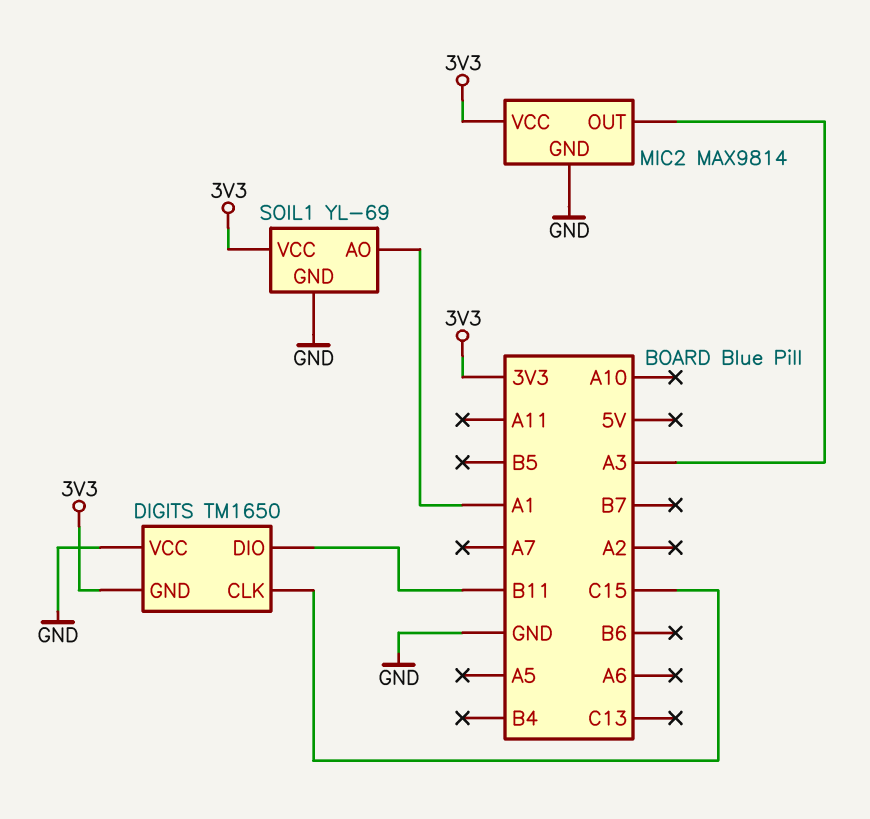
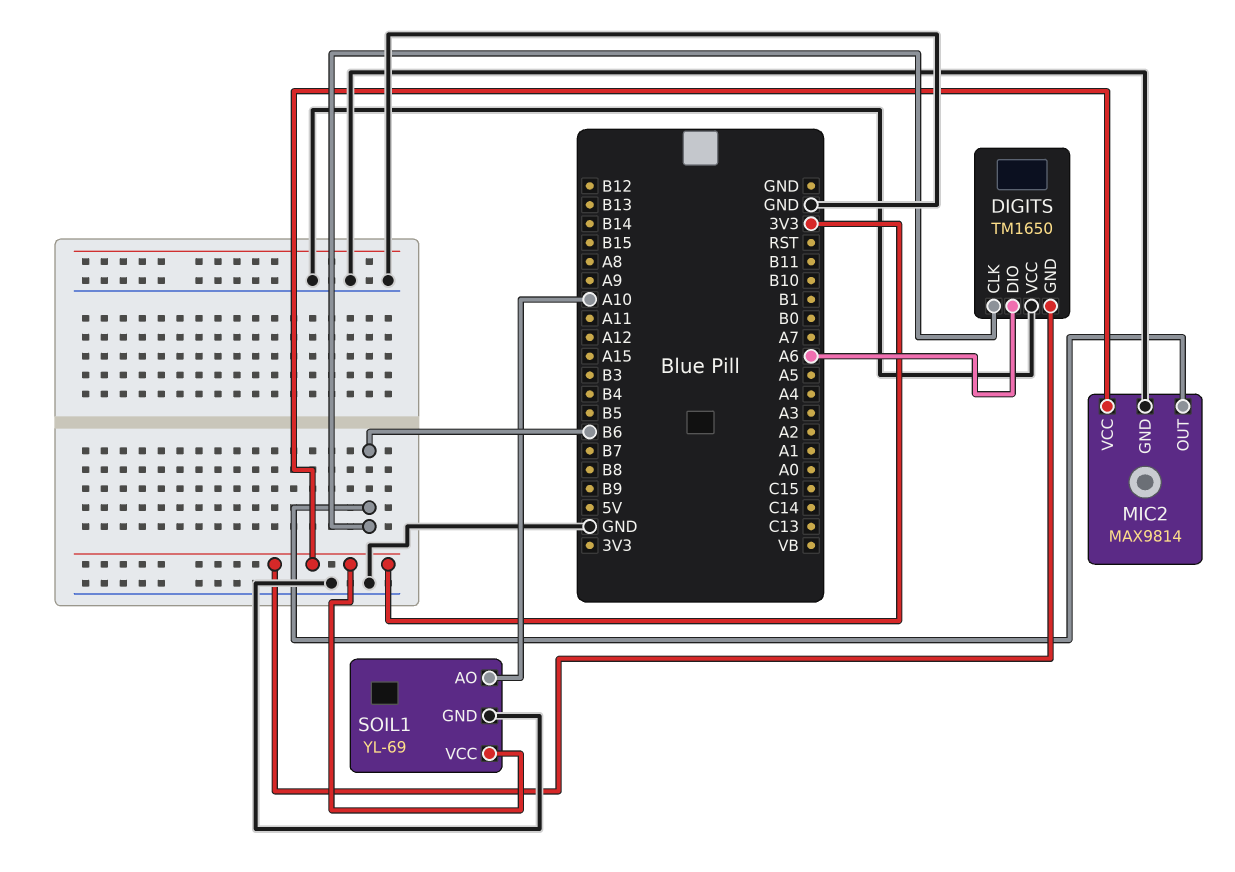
DIGITS pin CLK: C15 -> B6
DIGITS pin DIO: B11 -> A6
MIC2 pin OUT: A3 -> B6
SOIL1 pin AO: A1 -> A10

